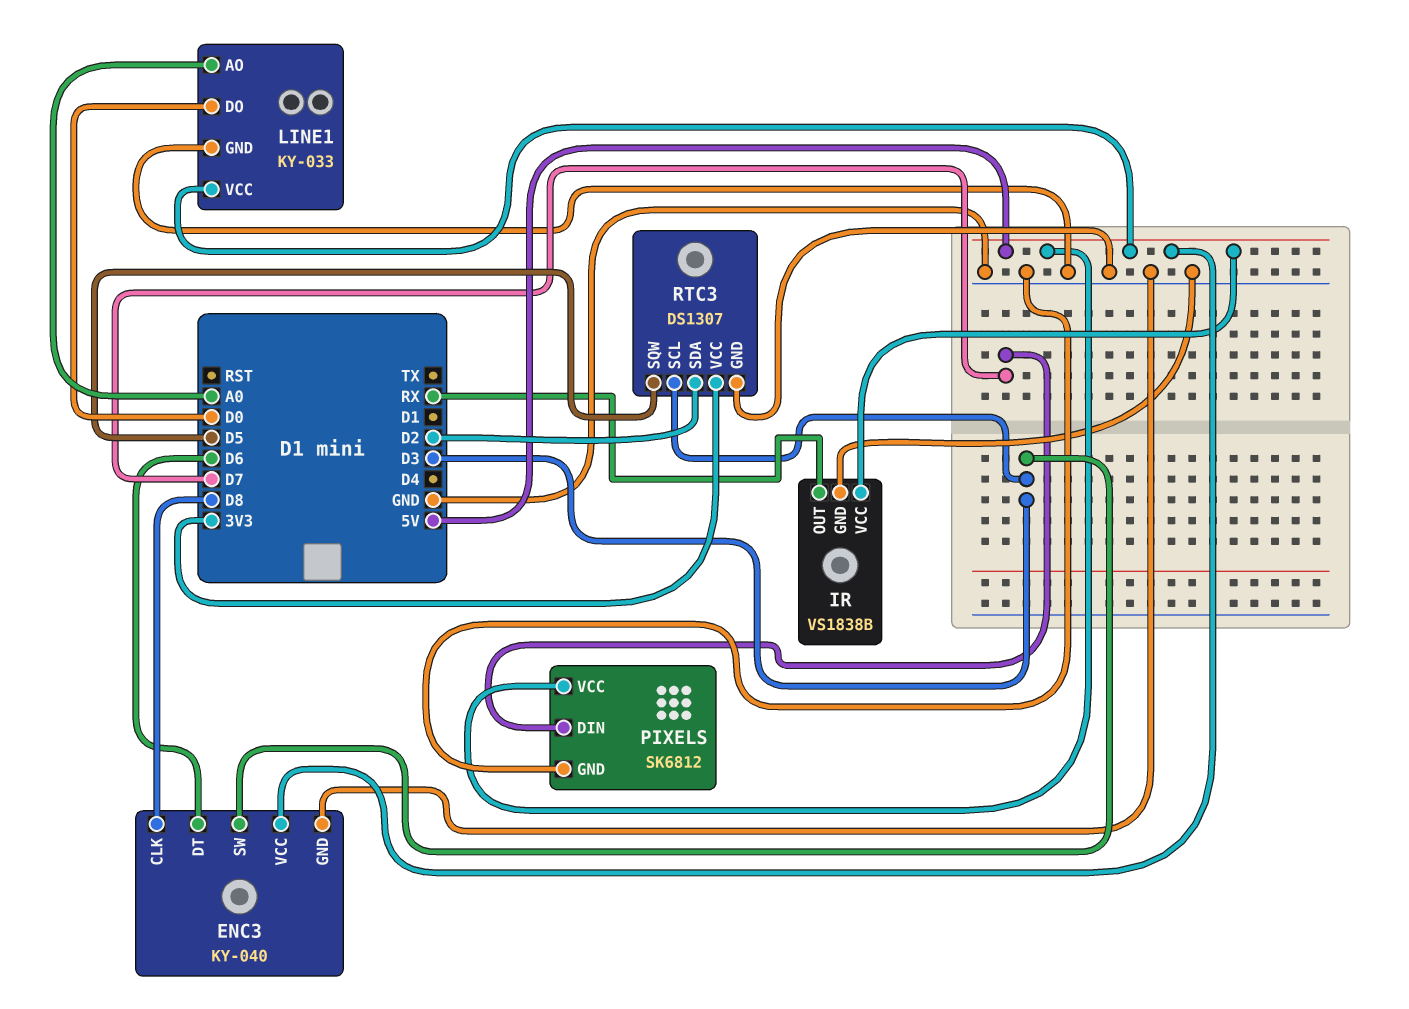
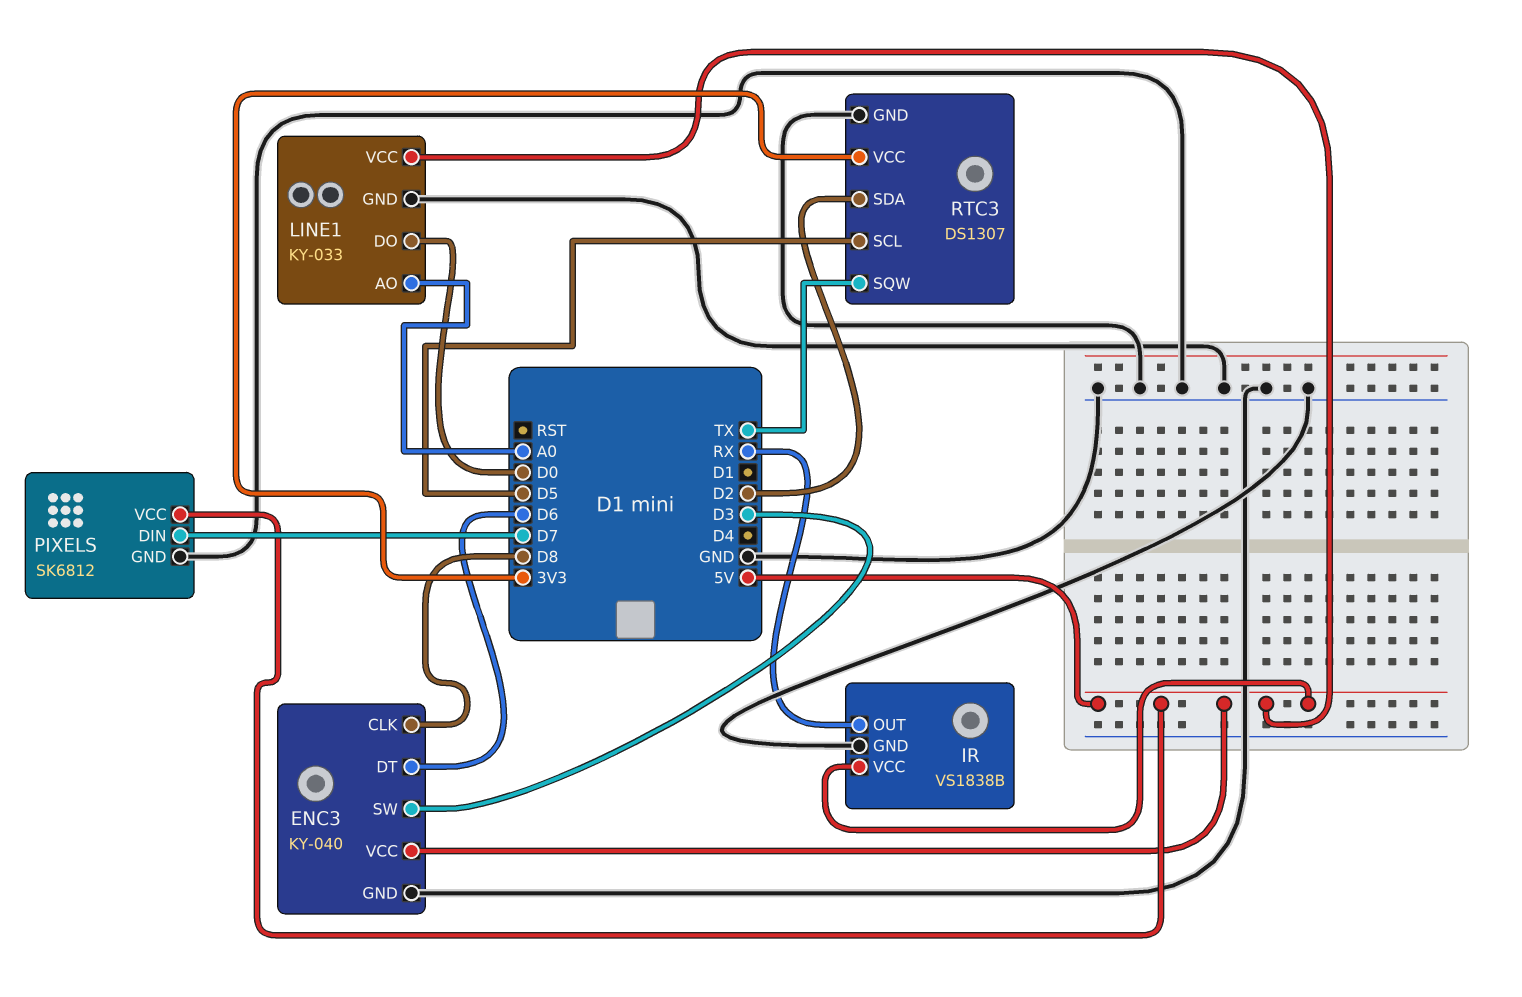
RTC3 pin SCL: D3 -> D5
RTC3 pin SQW: D5 -> TX

